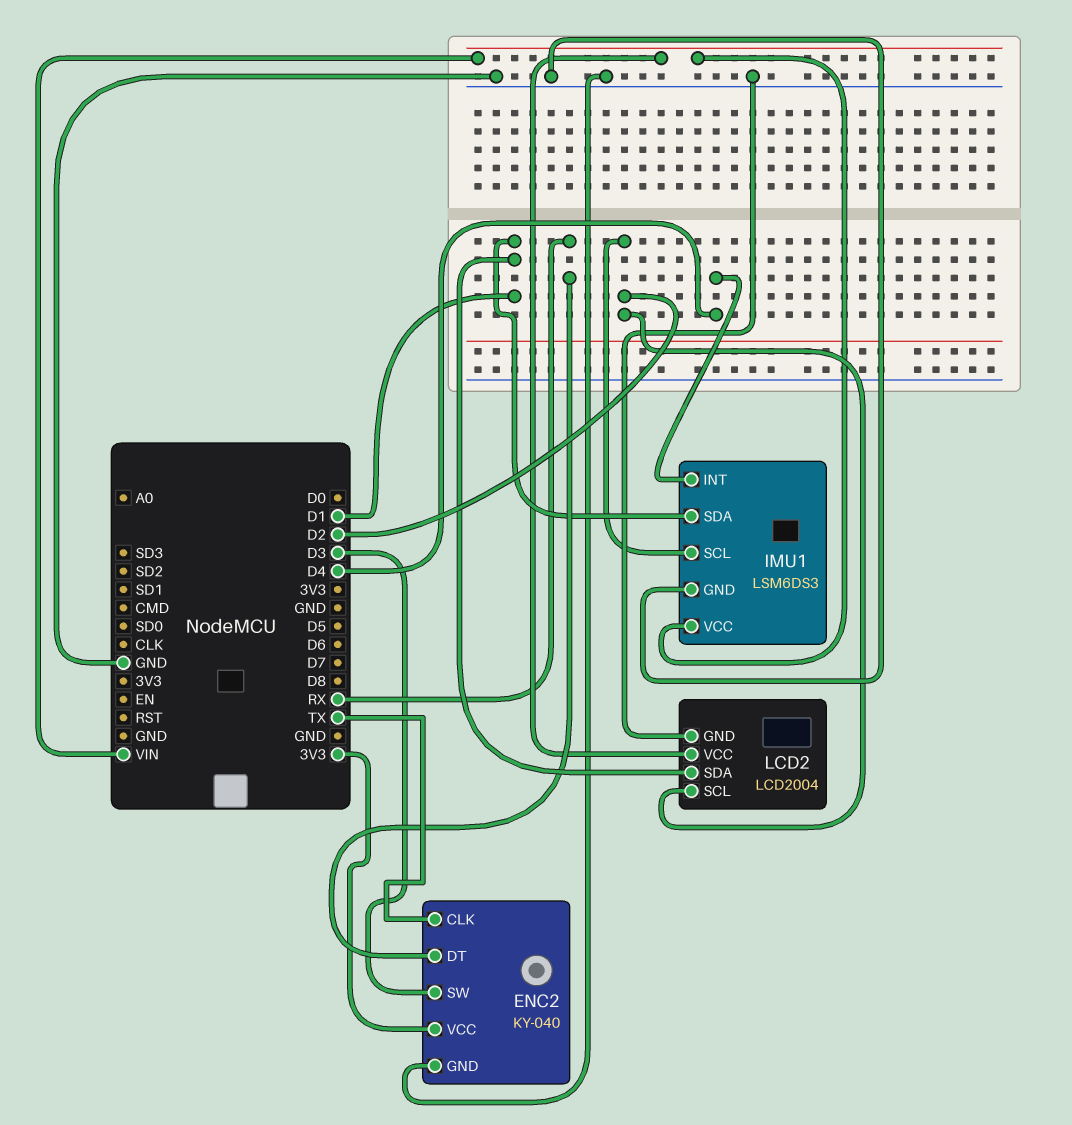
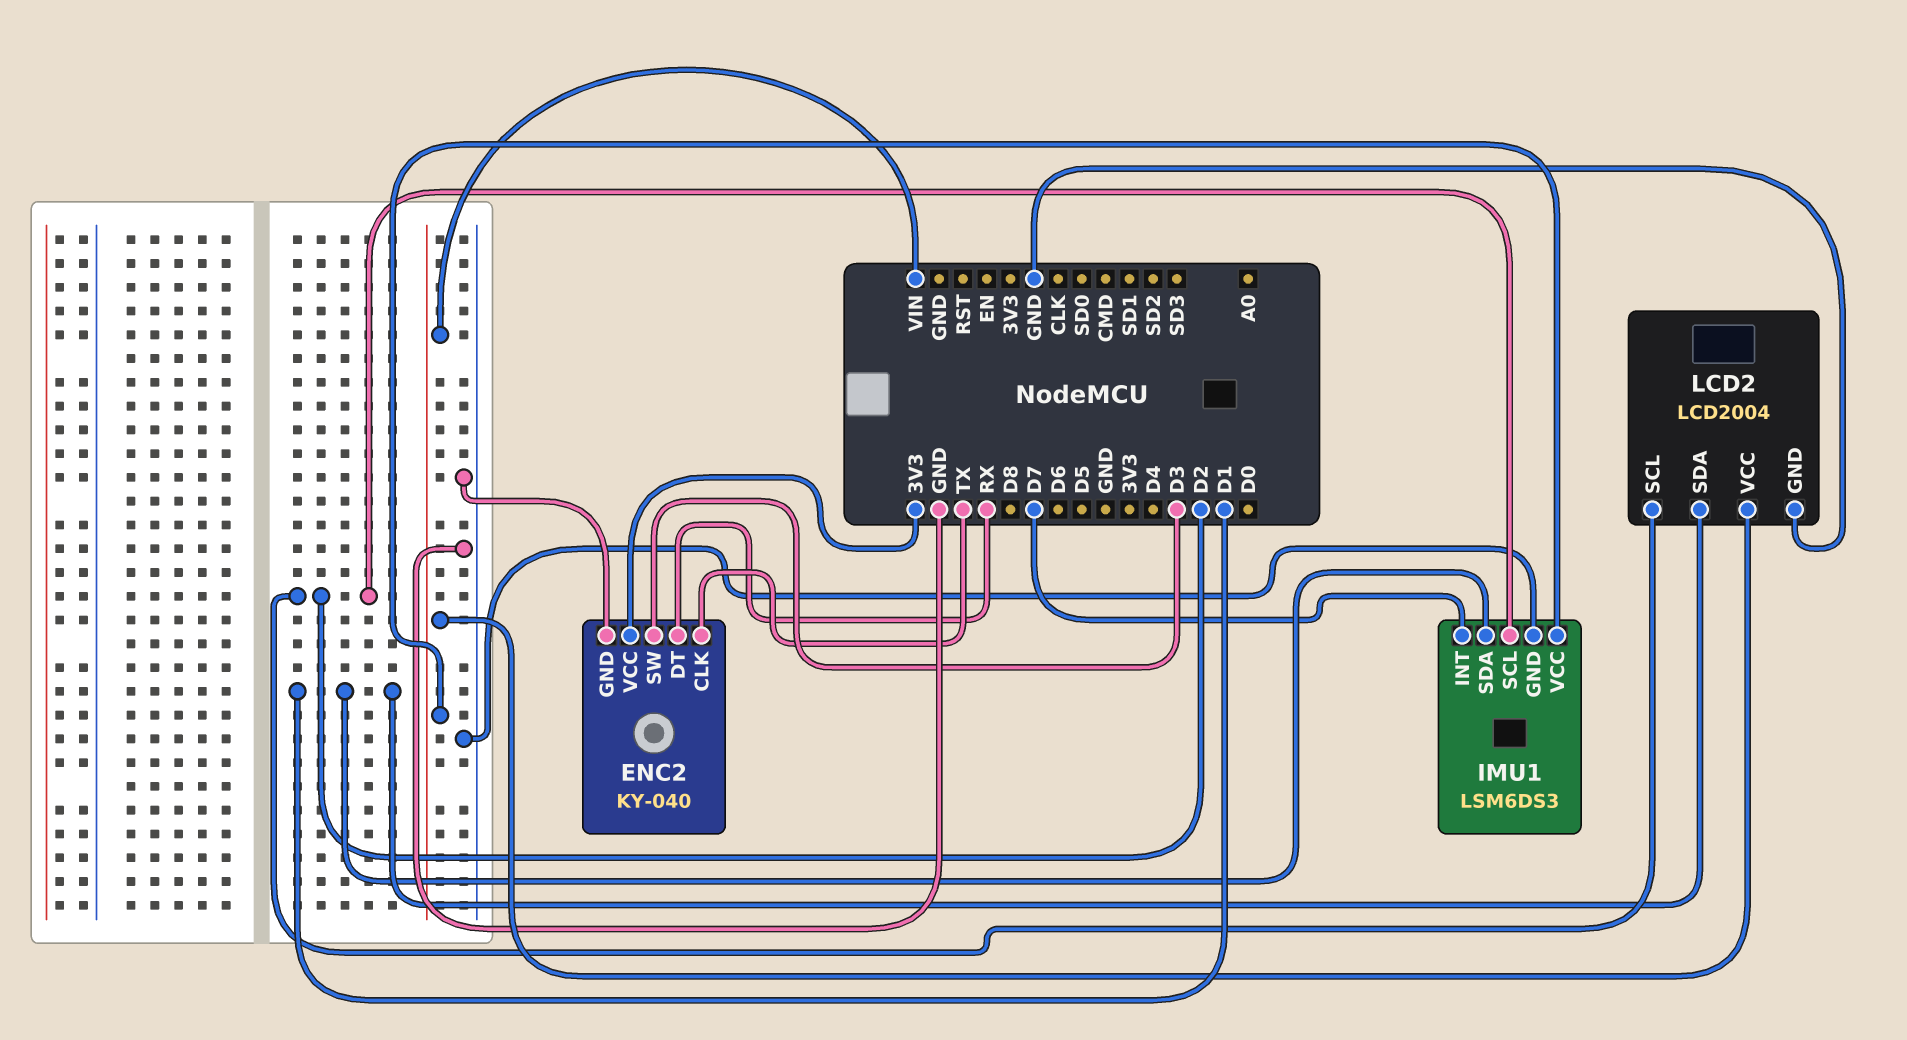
IMU1 pin INT: D4 -> D7

